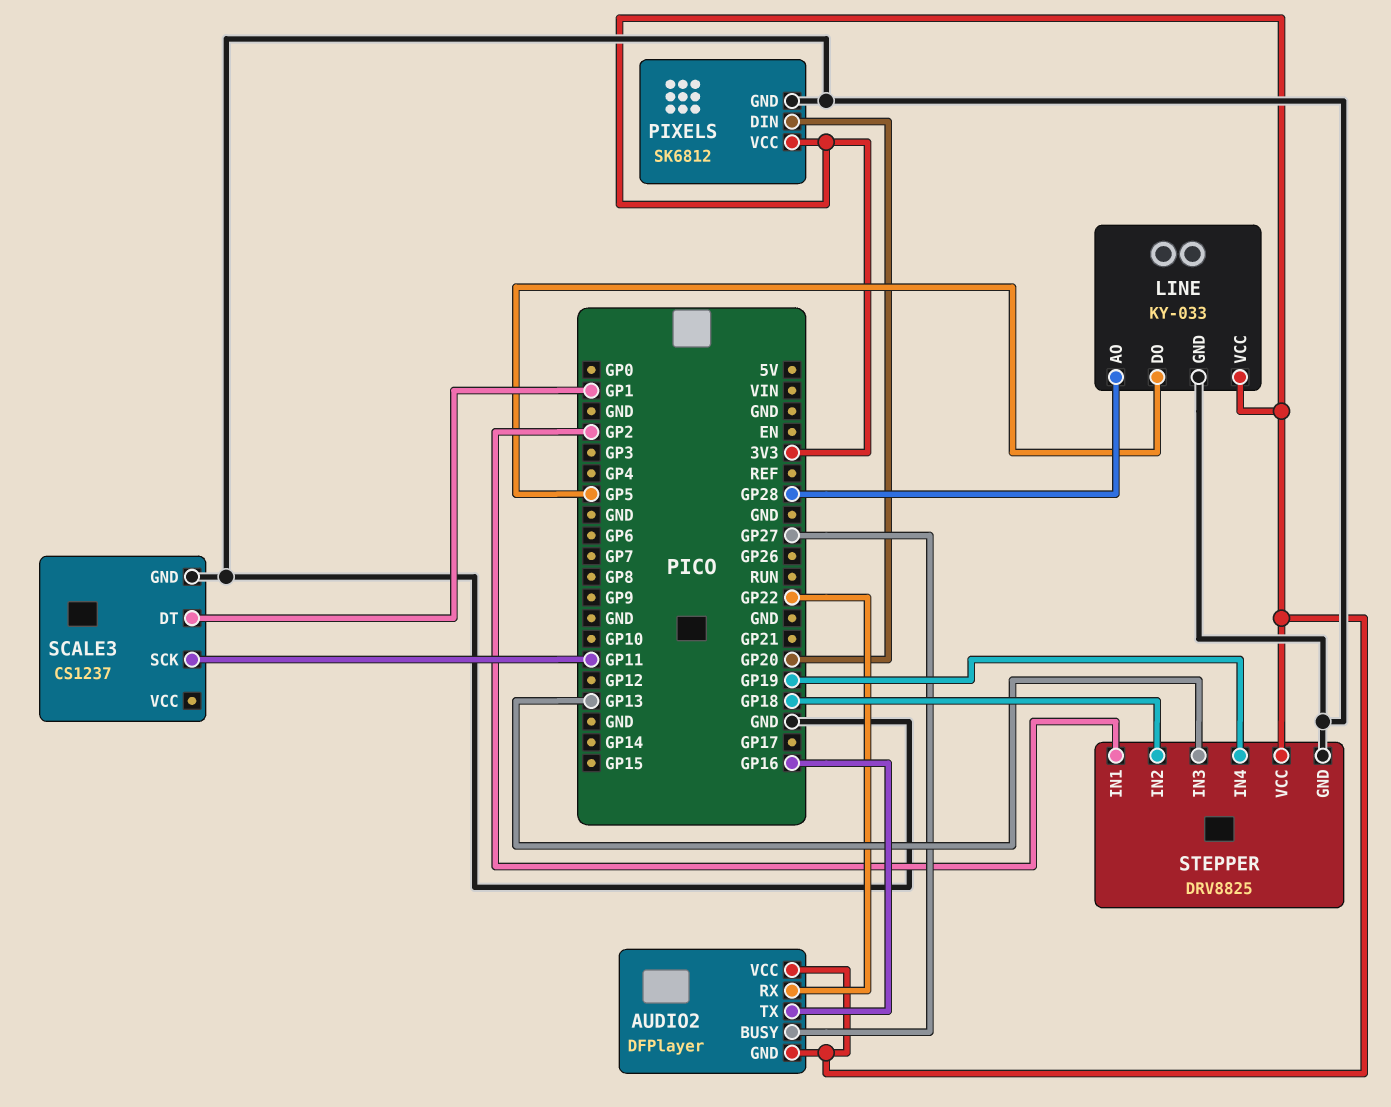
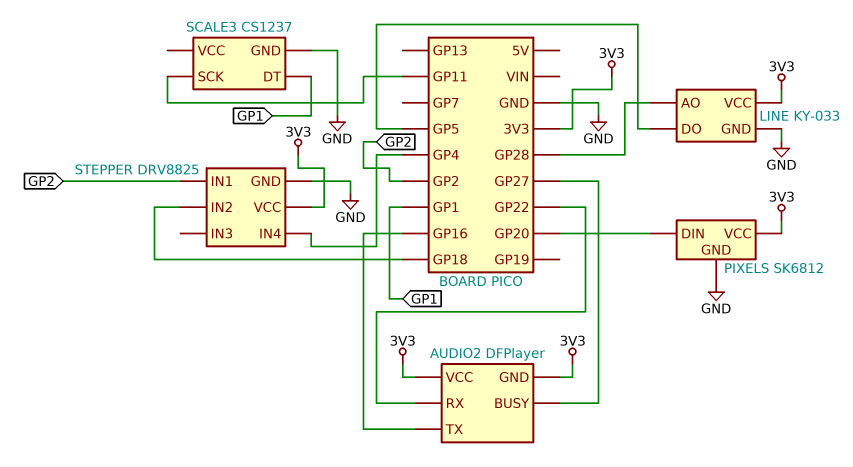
STEPPER pin IN3: GP13 -> none
STEPPER pin IN4: GP19 -> GP4

